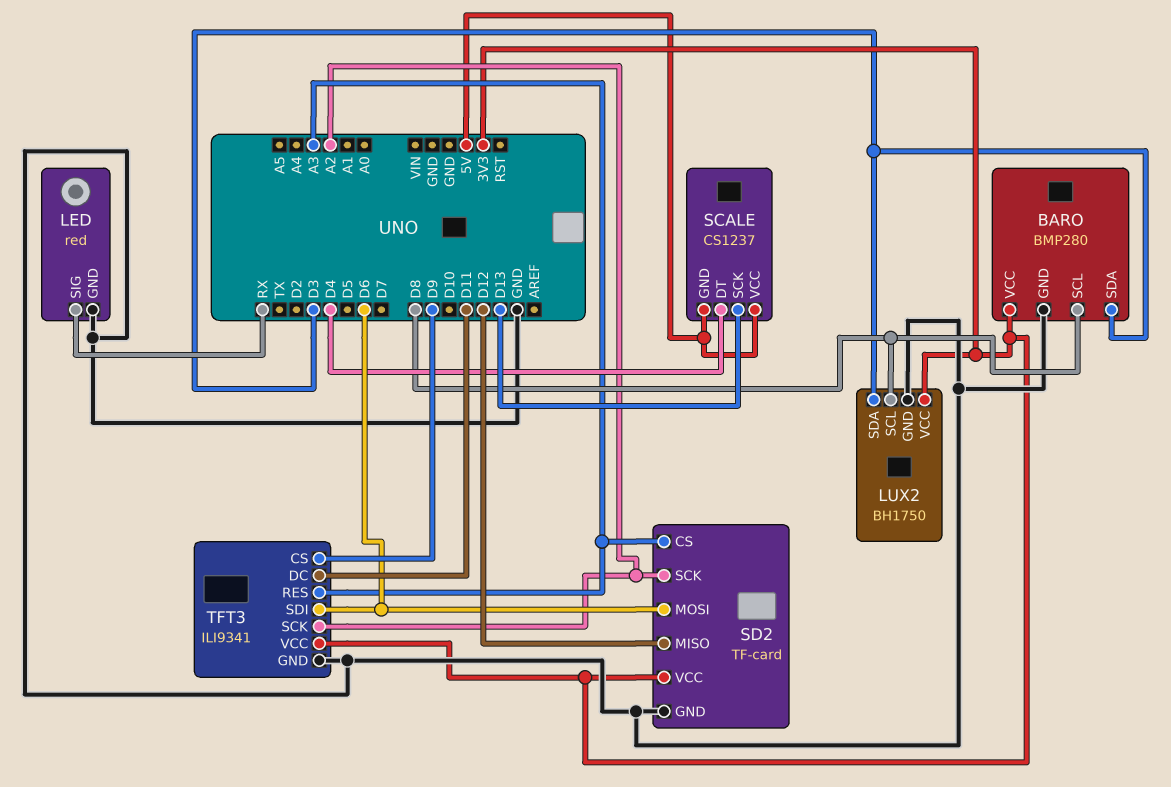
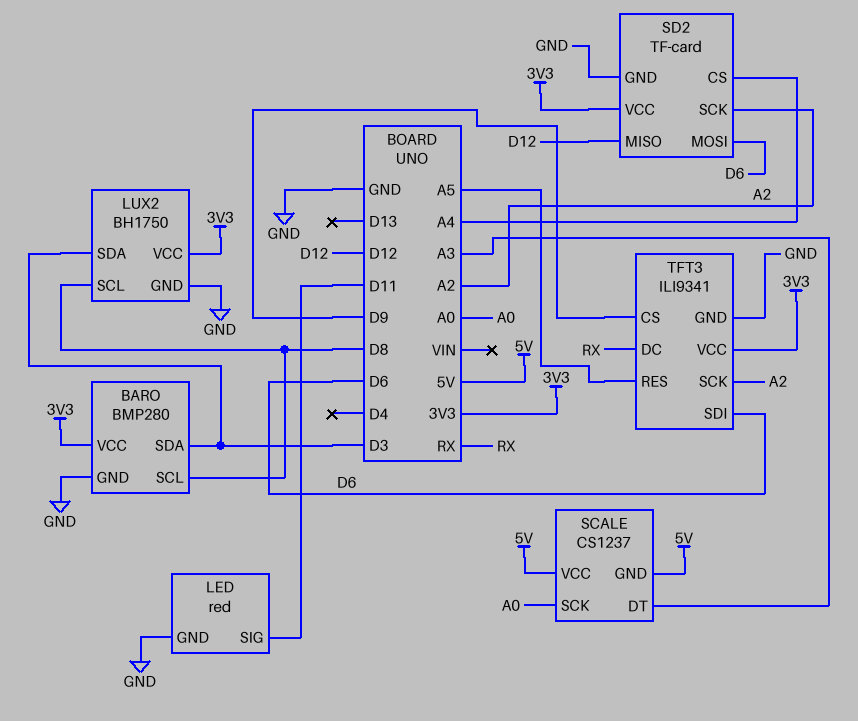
LED pin SIG: RX -> D11
SCALE pin DT: D4 -> A3
SCALE pin SCK: D13 -> A0
SD2 pin CS: A3 -> A4
TFT3 pin DC: D11 -> RX
TFT3 pin RES: A3 -> A5

